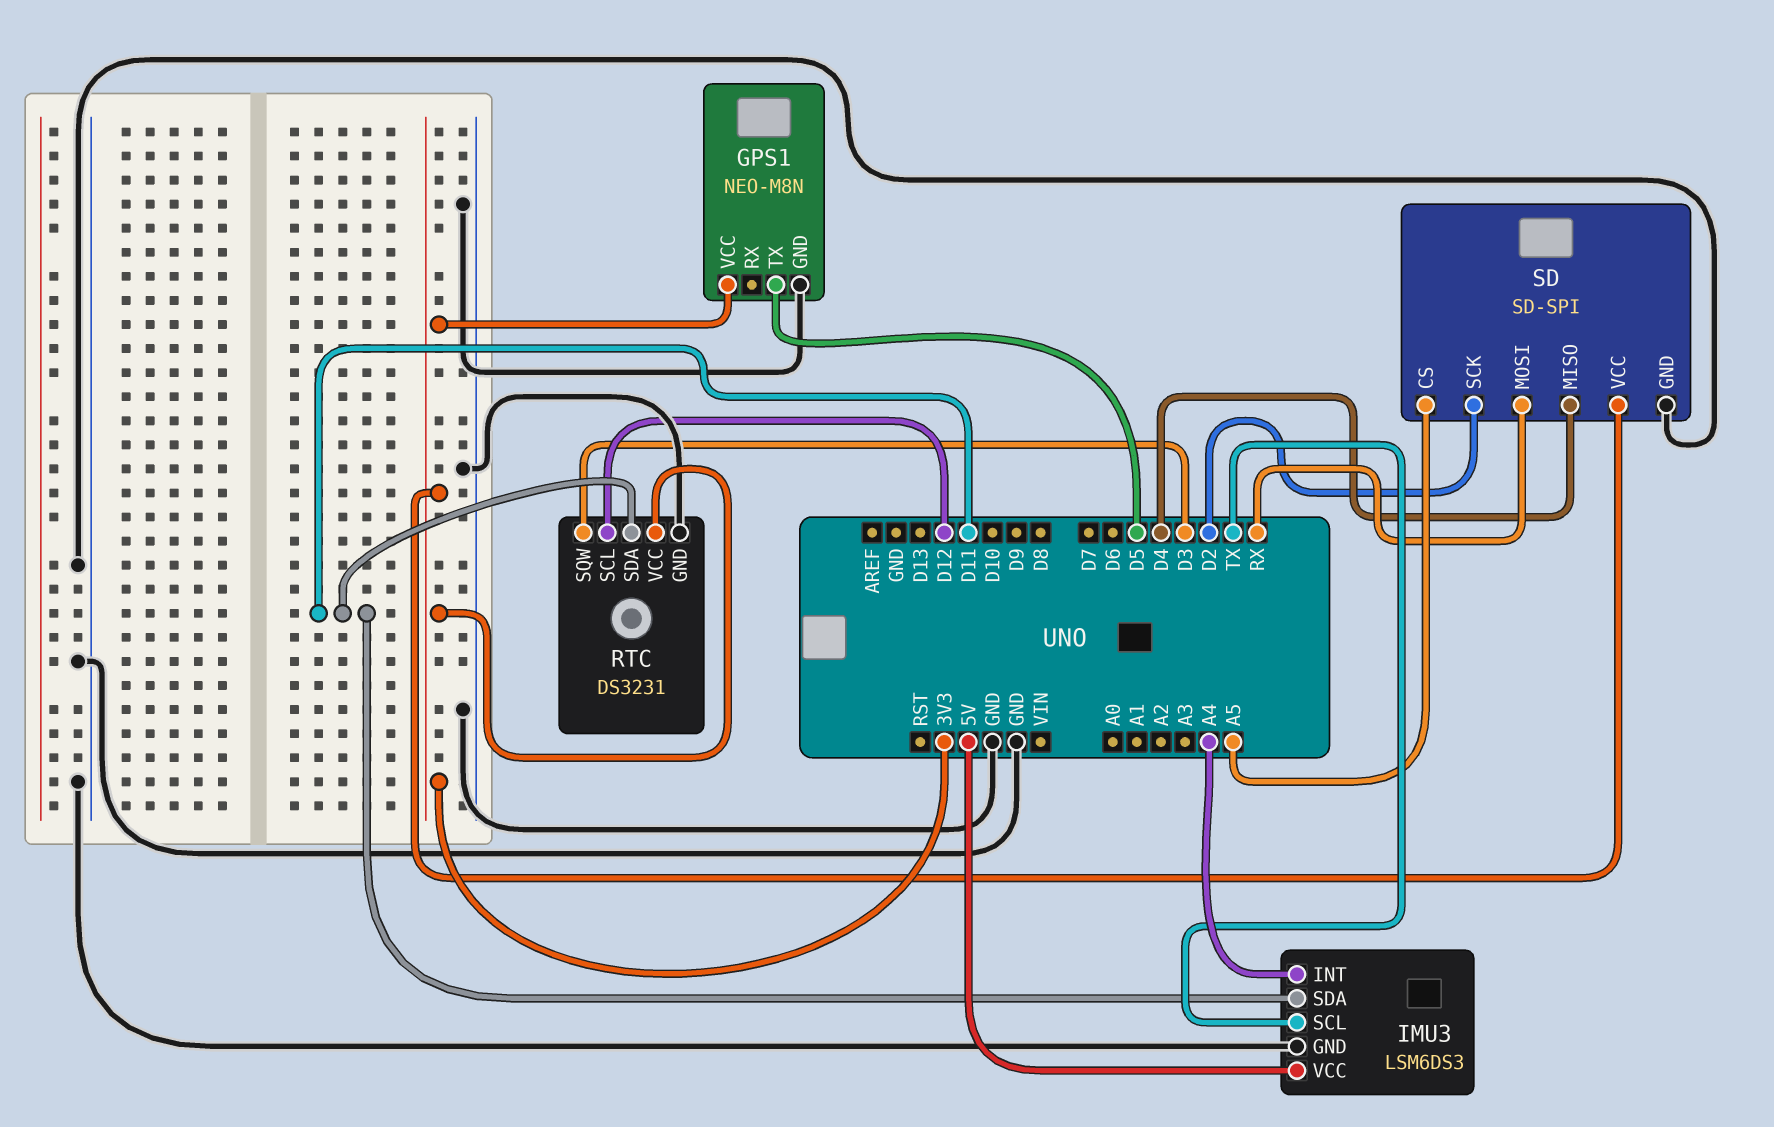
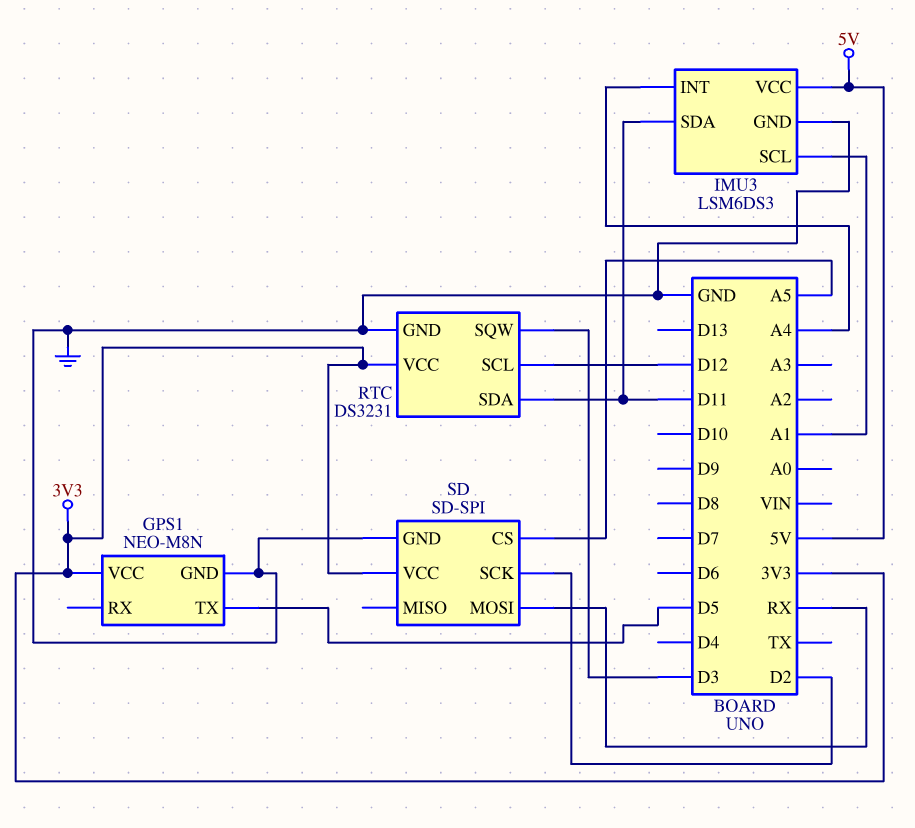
IMU3 pin SCL: TX -> A1
SD pin MISO: D4 -> none

